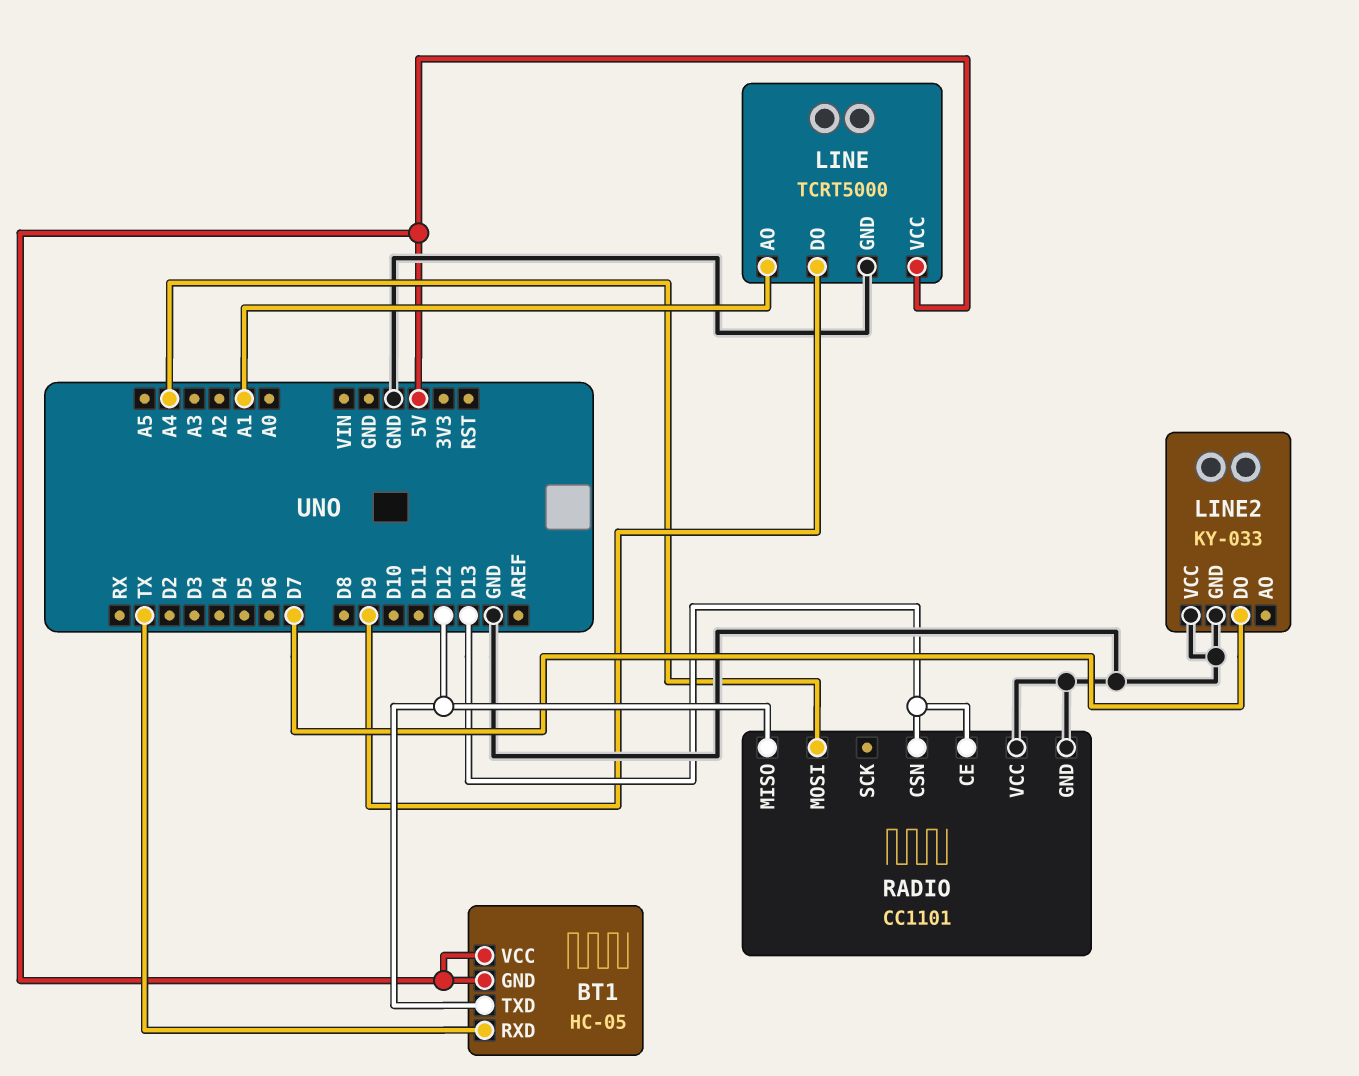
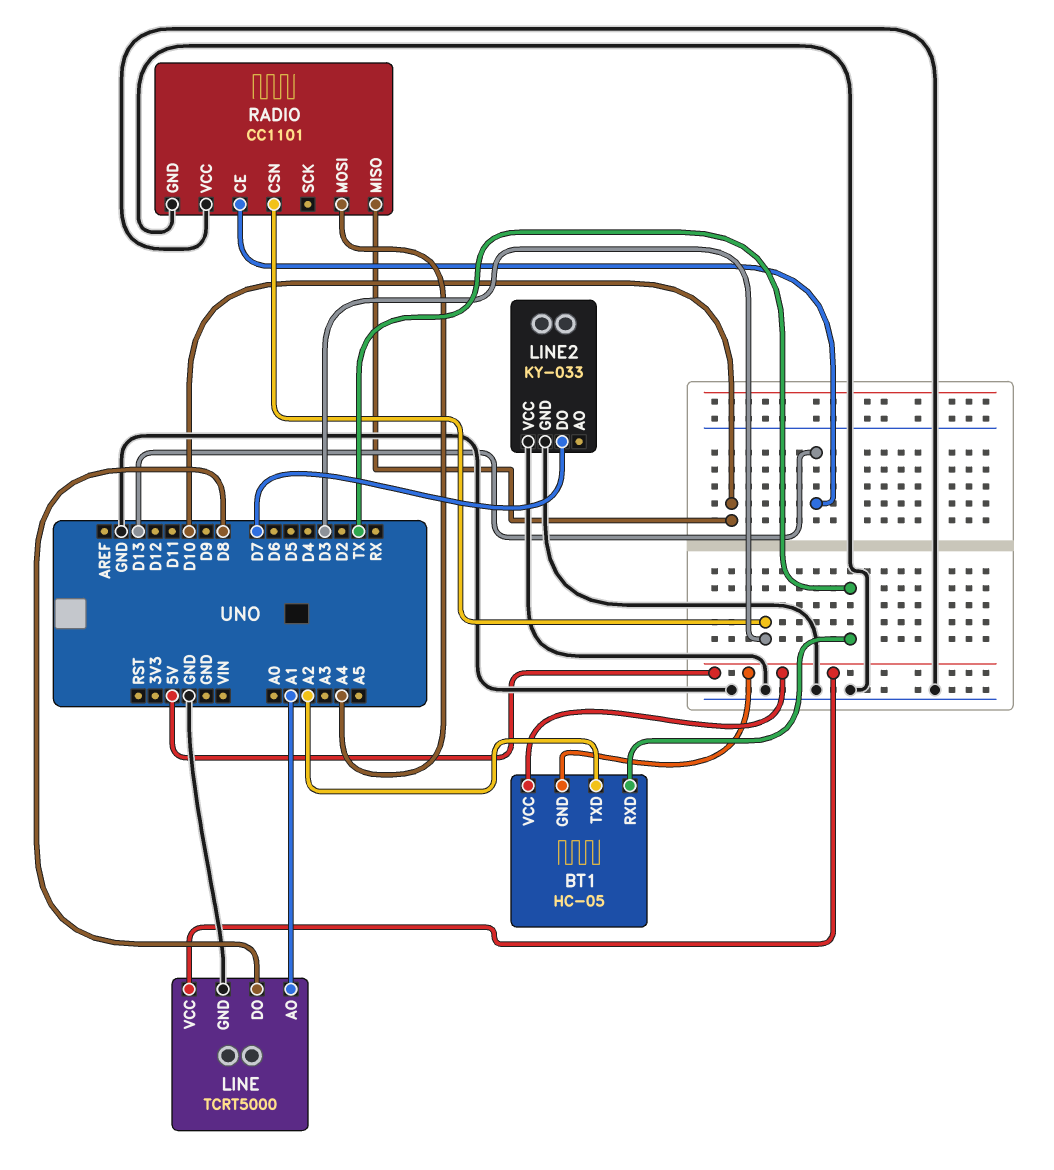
BT1 pin TXD: D12 -> A2
LINE pin DO: D9 -> D8
RADIO pin CSN: D13 -> D3
RADIO pin MISO: D12 -> D10

